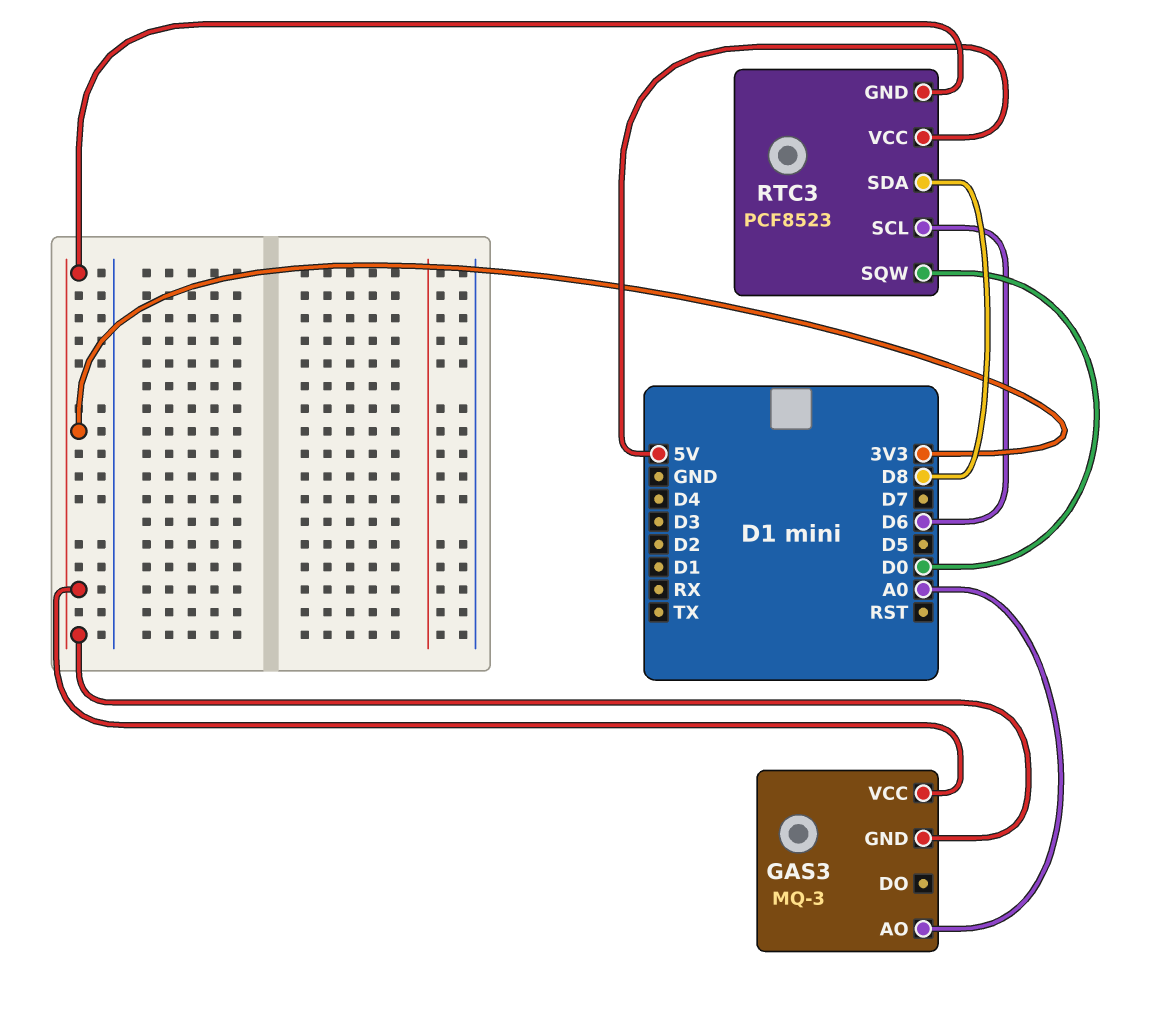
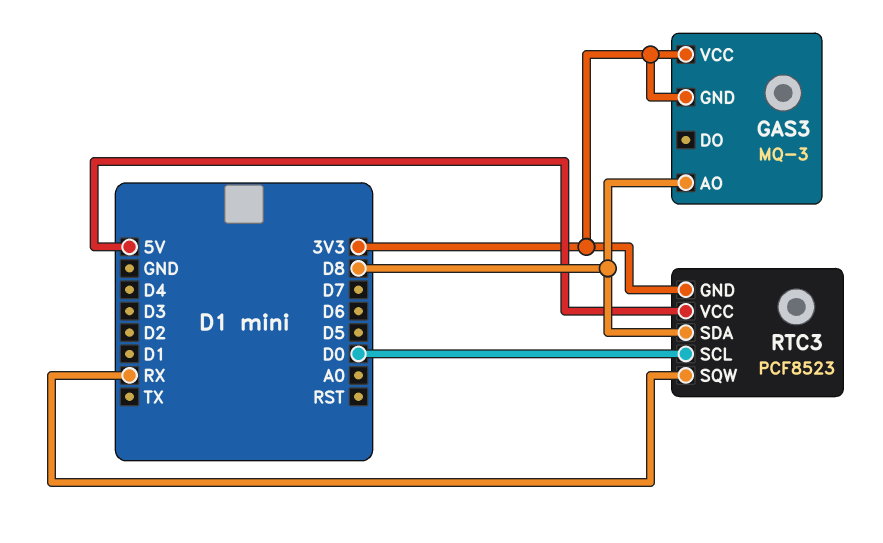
GAS3 pin AO: A0 -> D8
RTC3 pin SCL: D6 -> D0
RTC3 pin SQW: D0 -> RX

